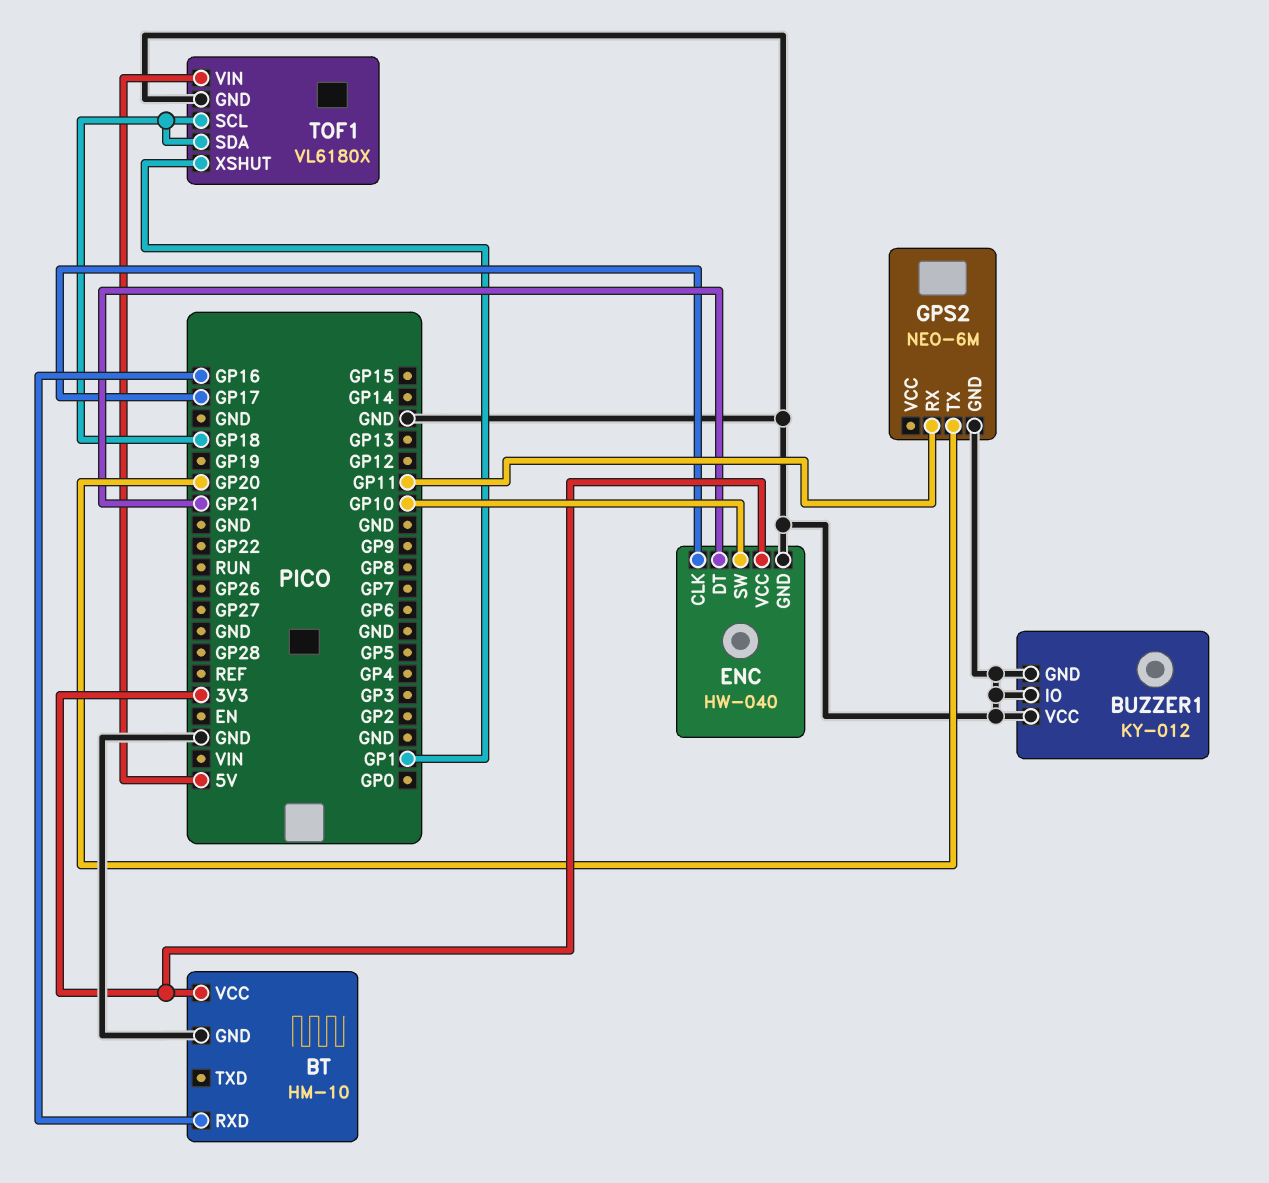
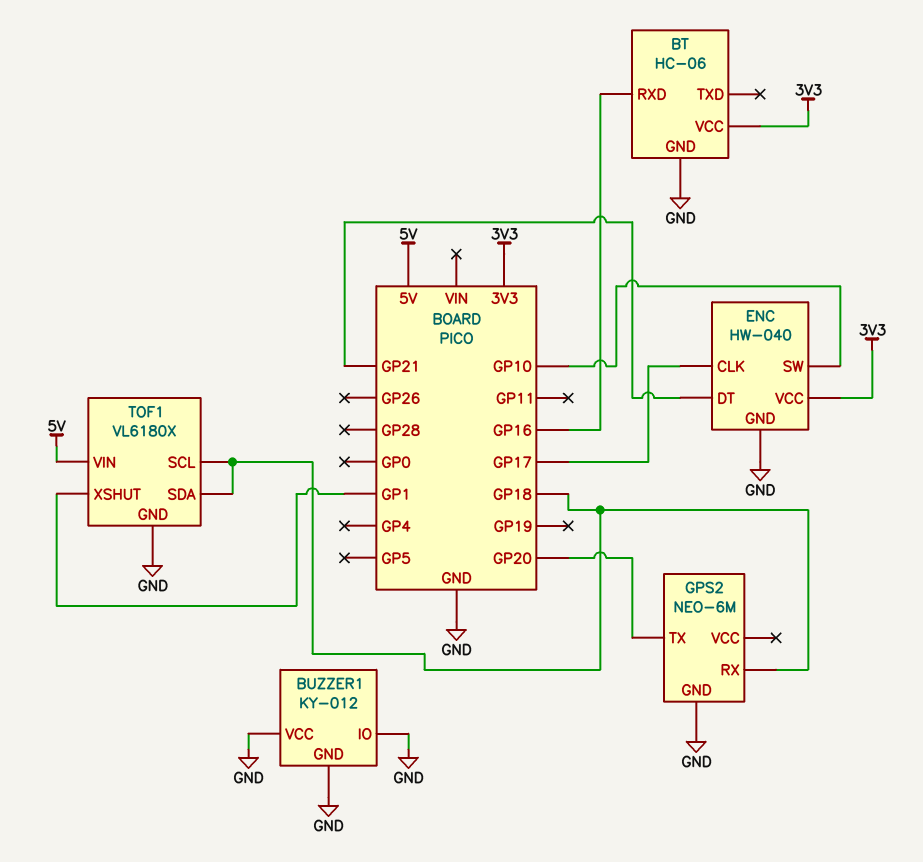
BT: HM-10 -> HC-06
GPS2 pin RX: GP11 -> GP18

